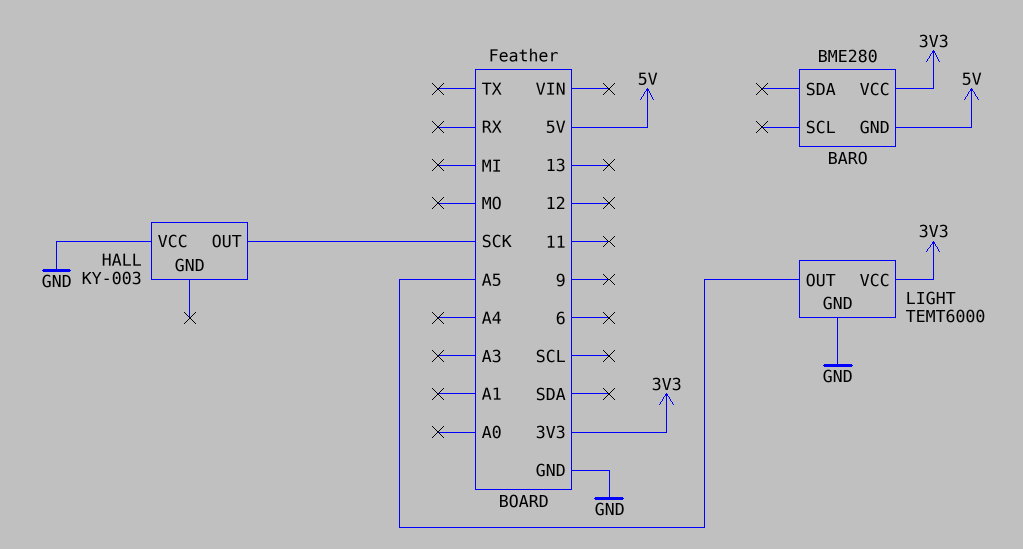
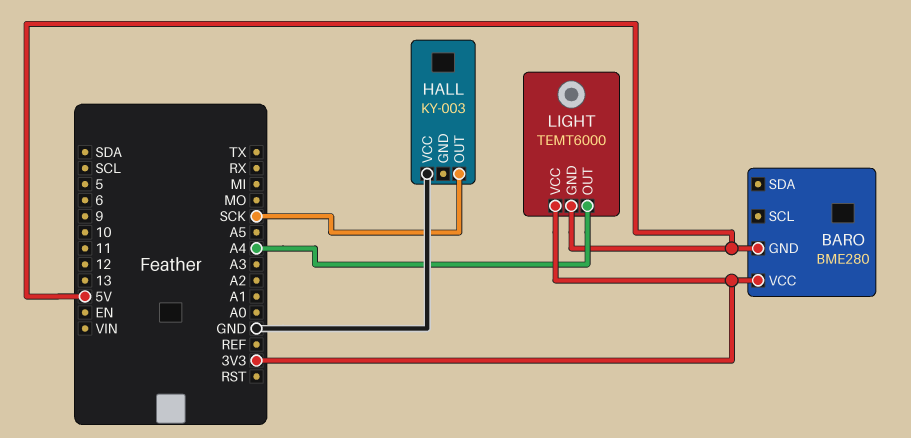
LIGHT pin GND: GND -> 5V
LIGHT pin OUT: A5 -> A4

